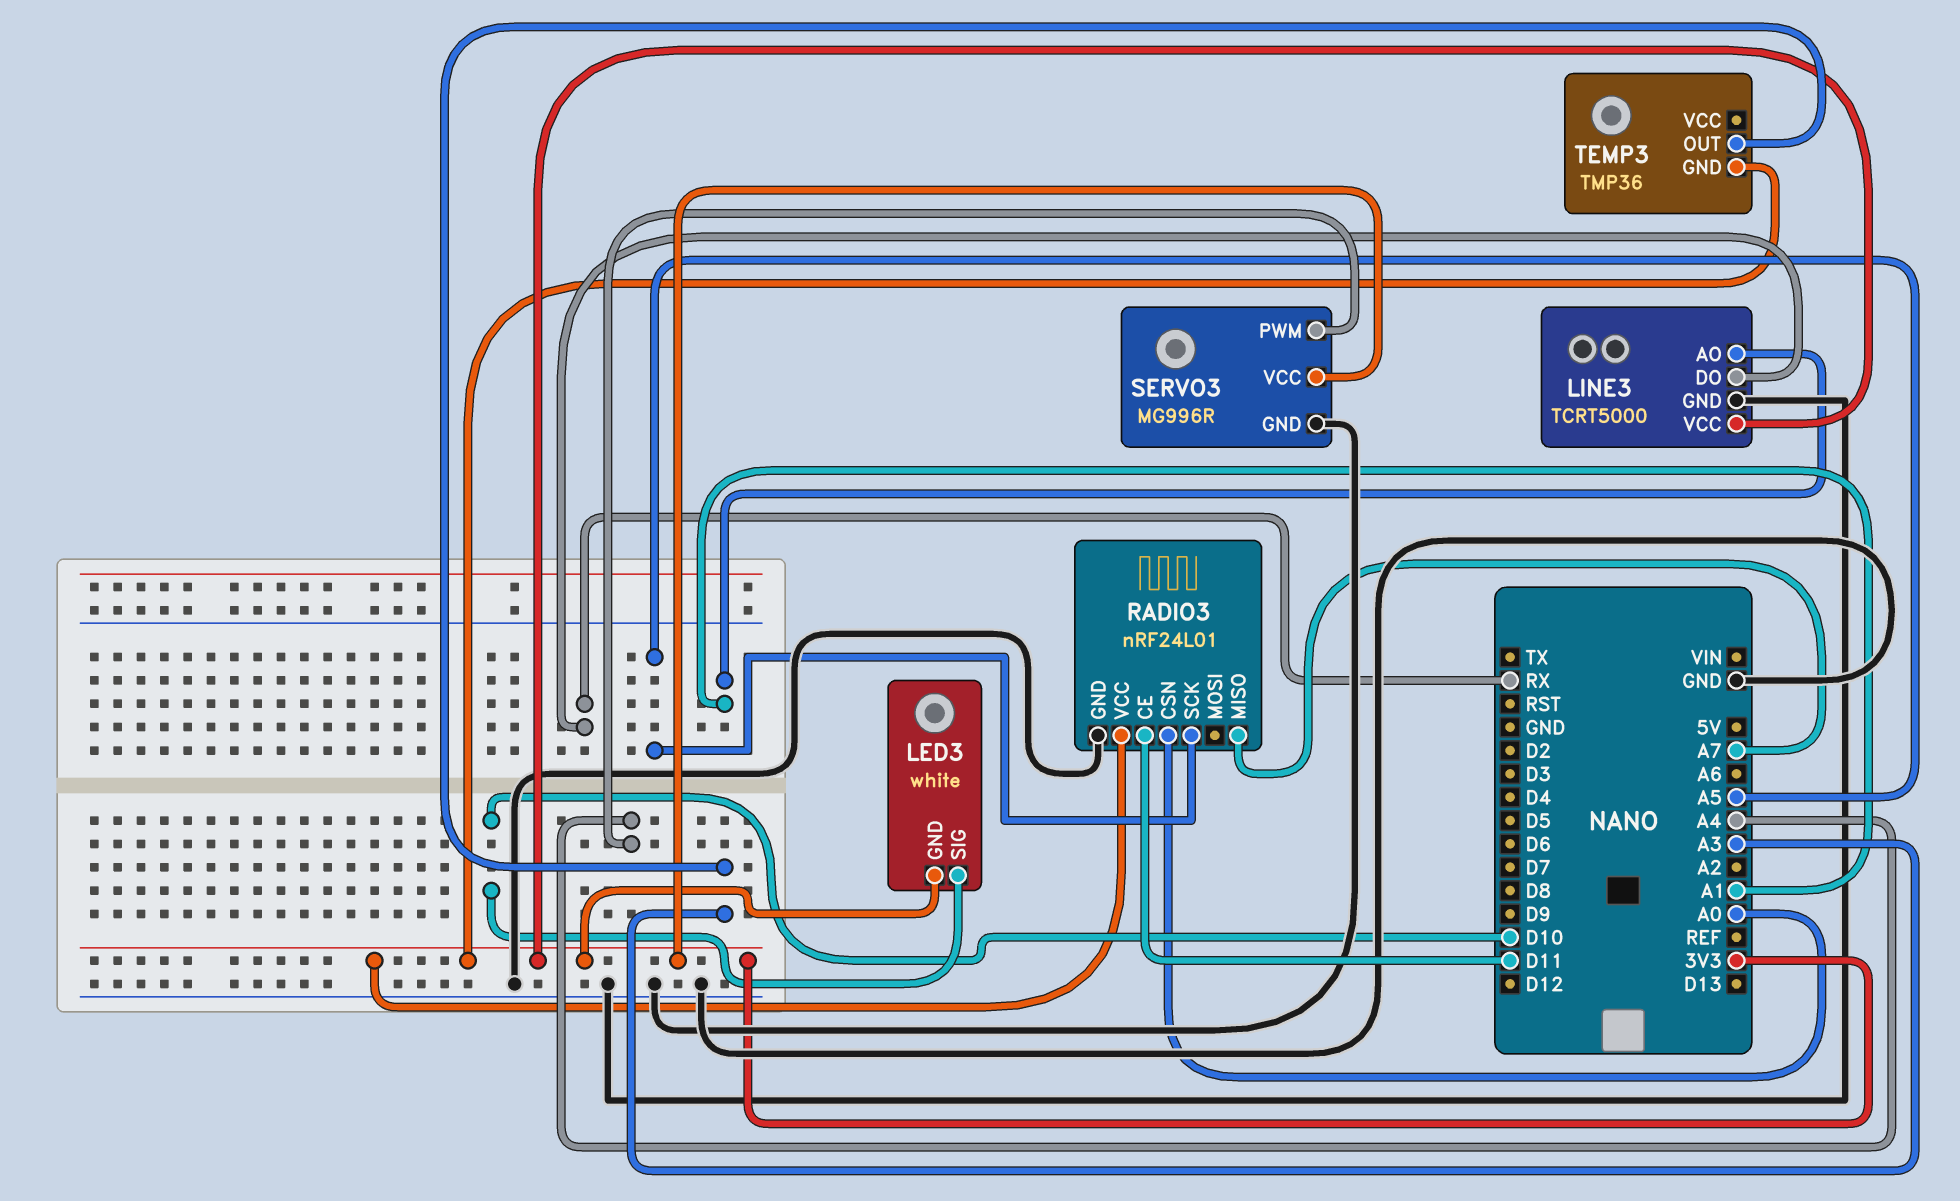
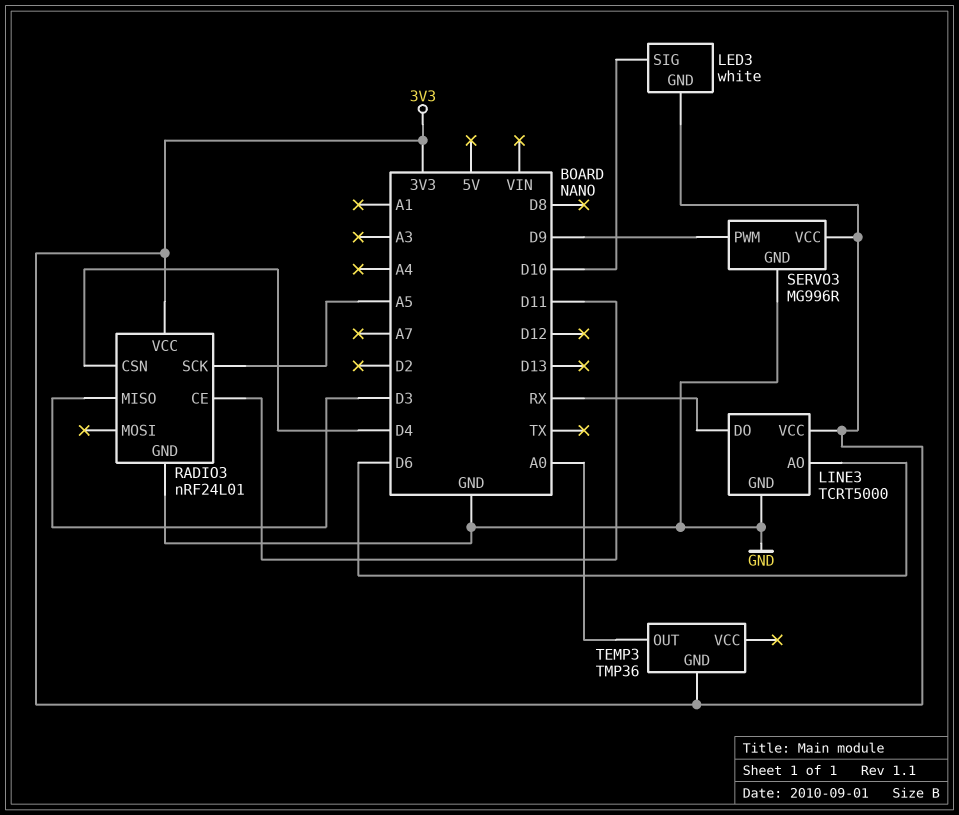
LINE3 pin AO: A1 -> D6
RADIO3 pin CSN: A0 -> D4
RADIO3 pin MISO: A7 -> D3
SERVO3 pin PWM: A4 -> D9
TEMP3 pin OUT: A3 -> A0

